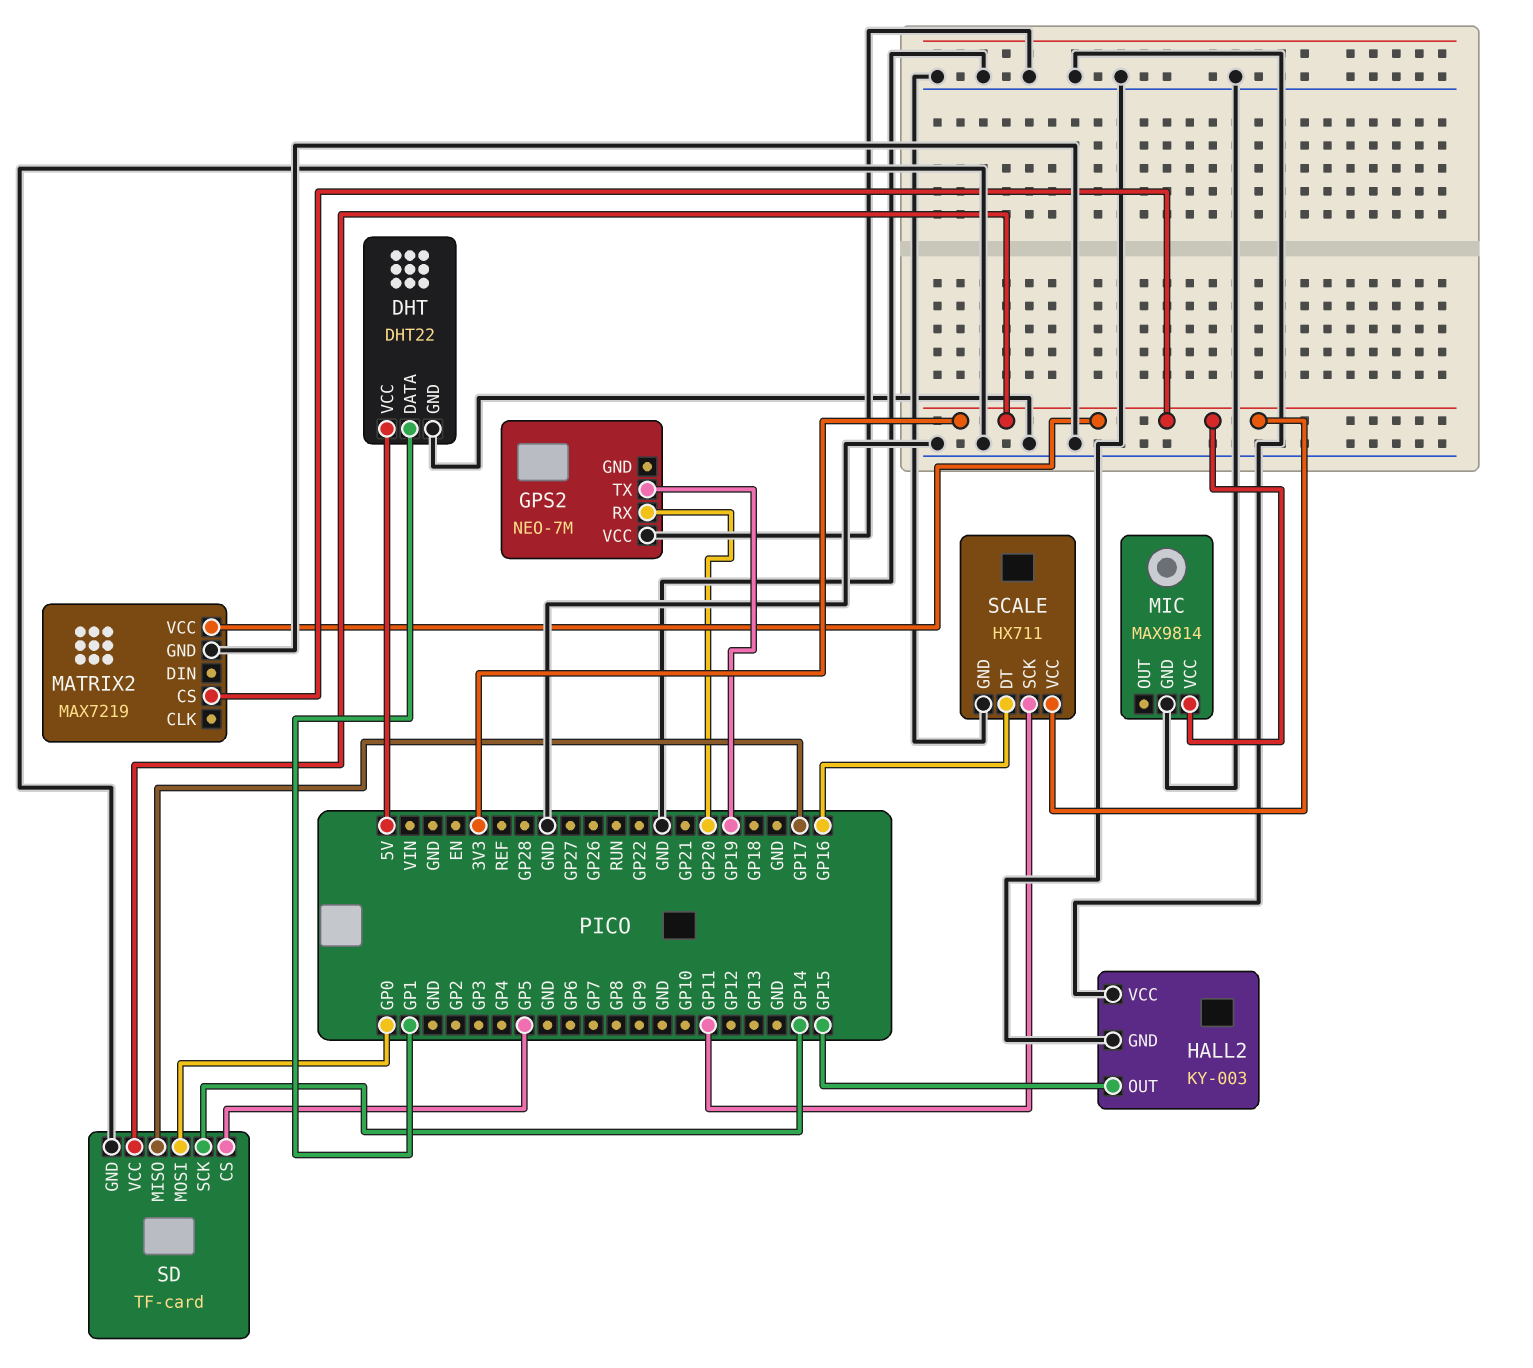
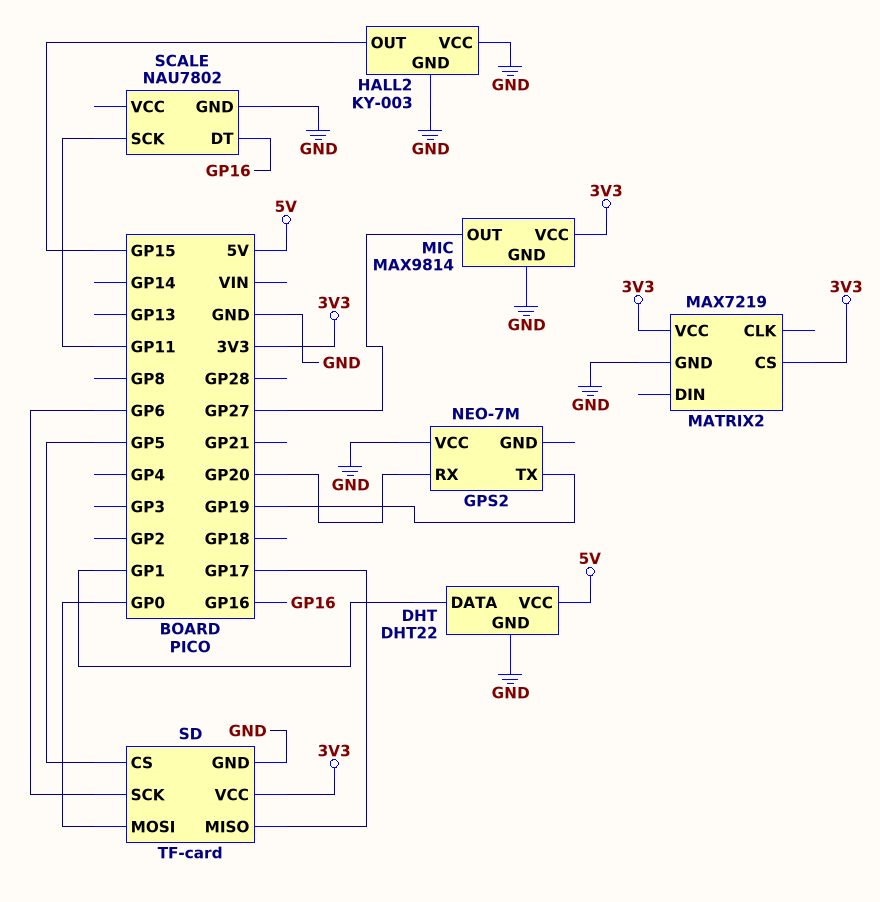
MIC pin OUT: none -> GP27
SCALE: HX711 -> NAU7802
SCALE pin VCC: 3V3 -> none
SD pin SCK: GP14 -> GP6

